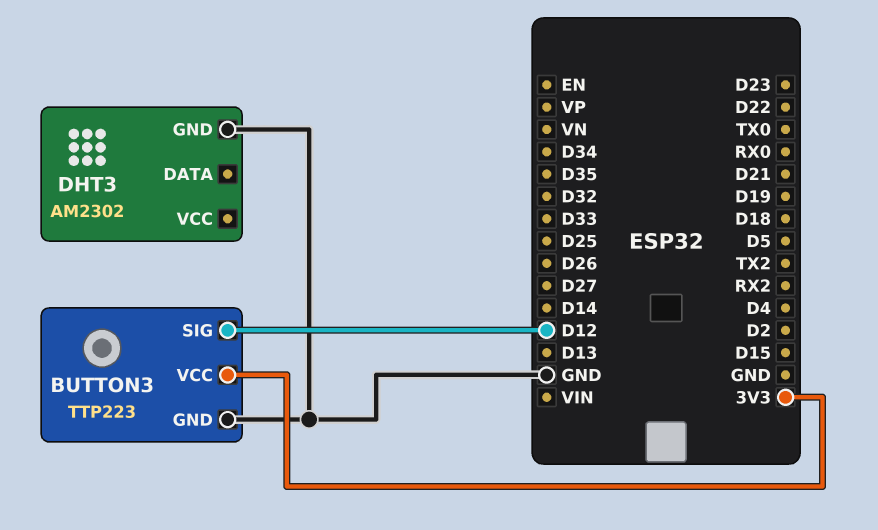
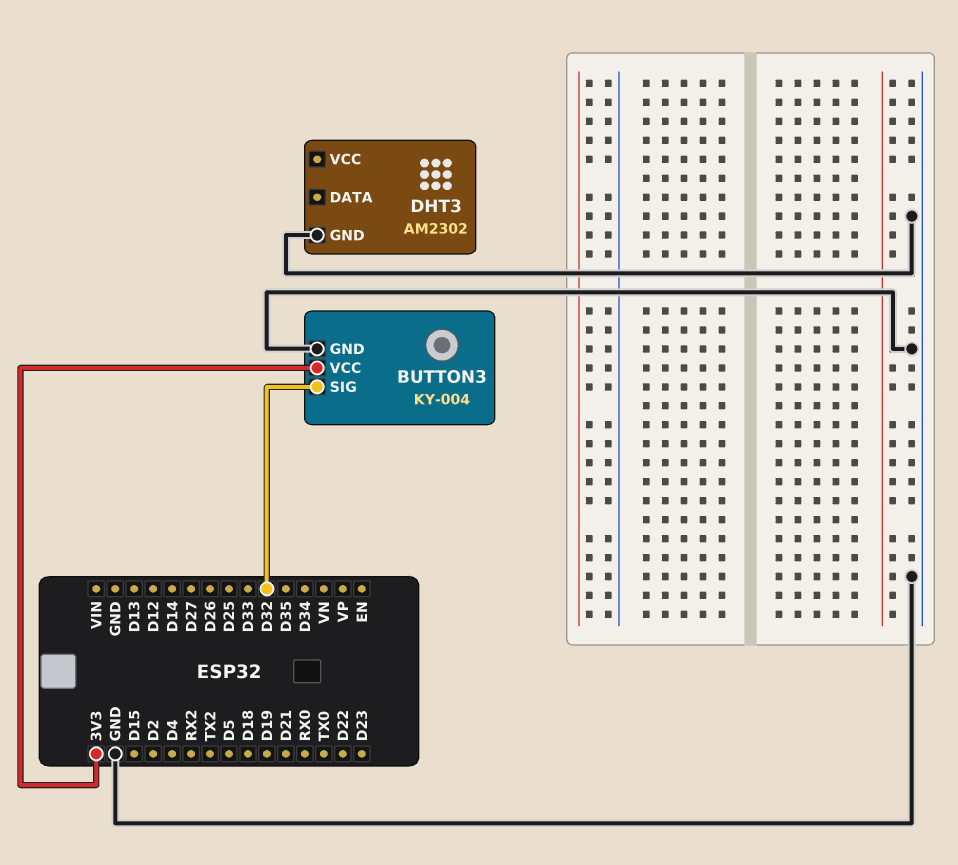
BUTTON3: TTP223 -> KY-004
BUTTON3 pin SIG: D12 -> D32

